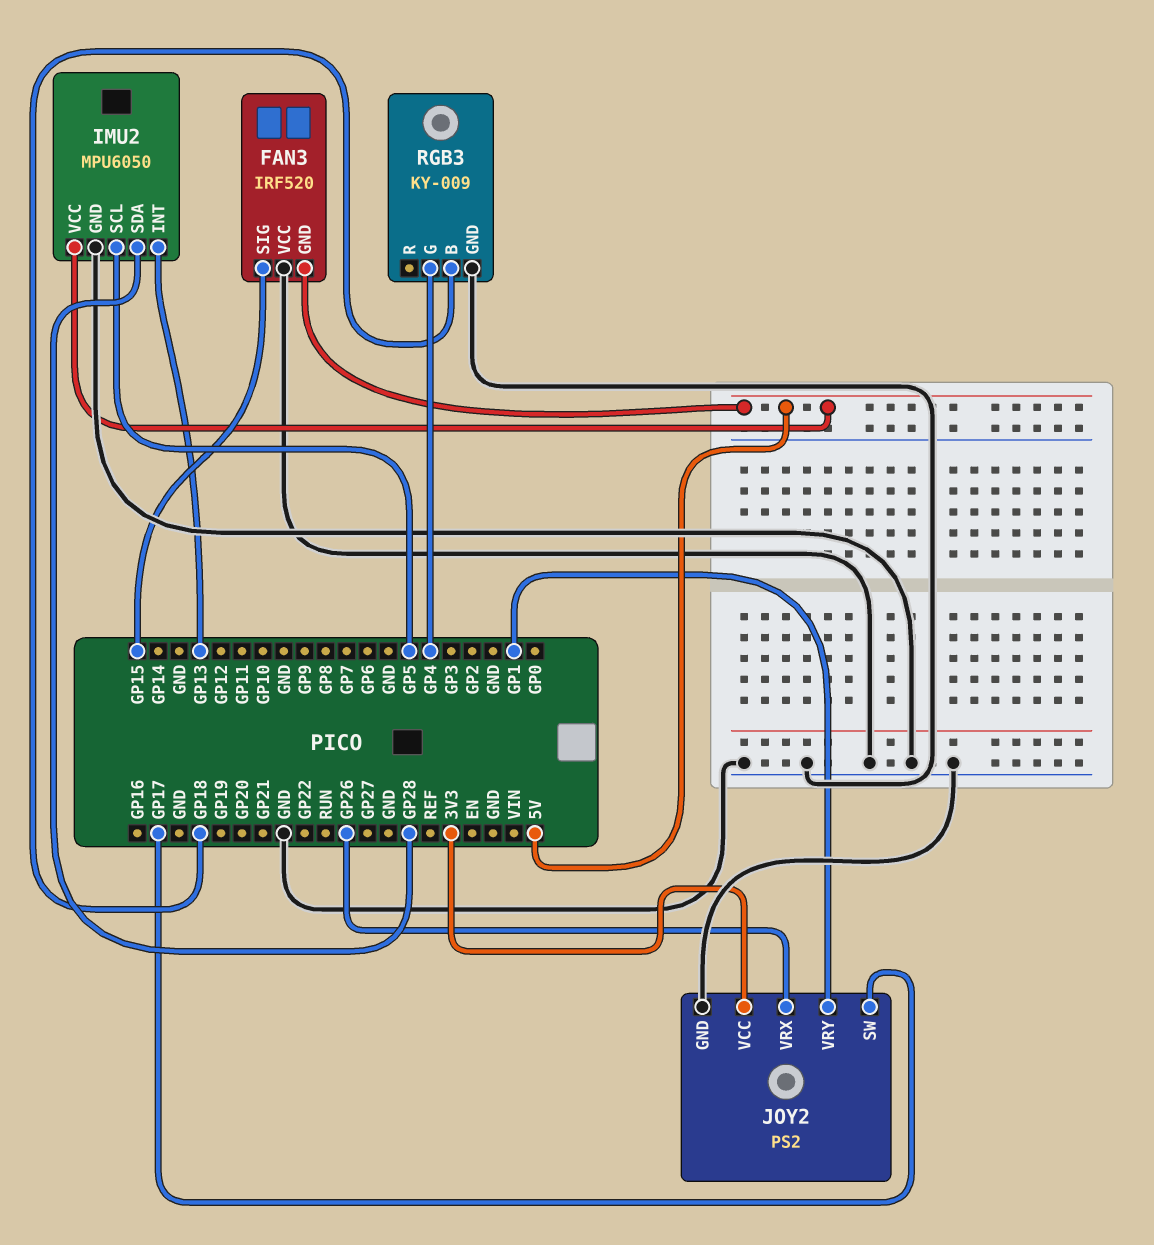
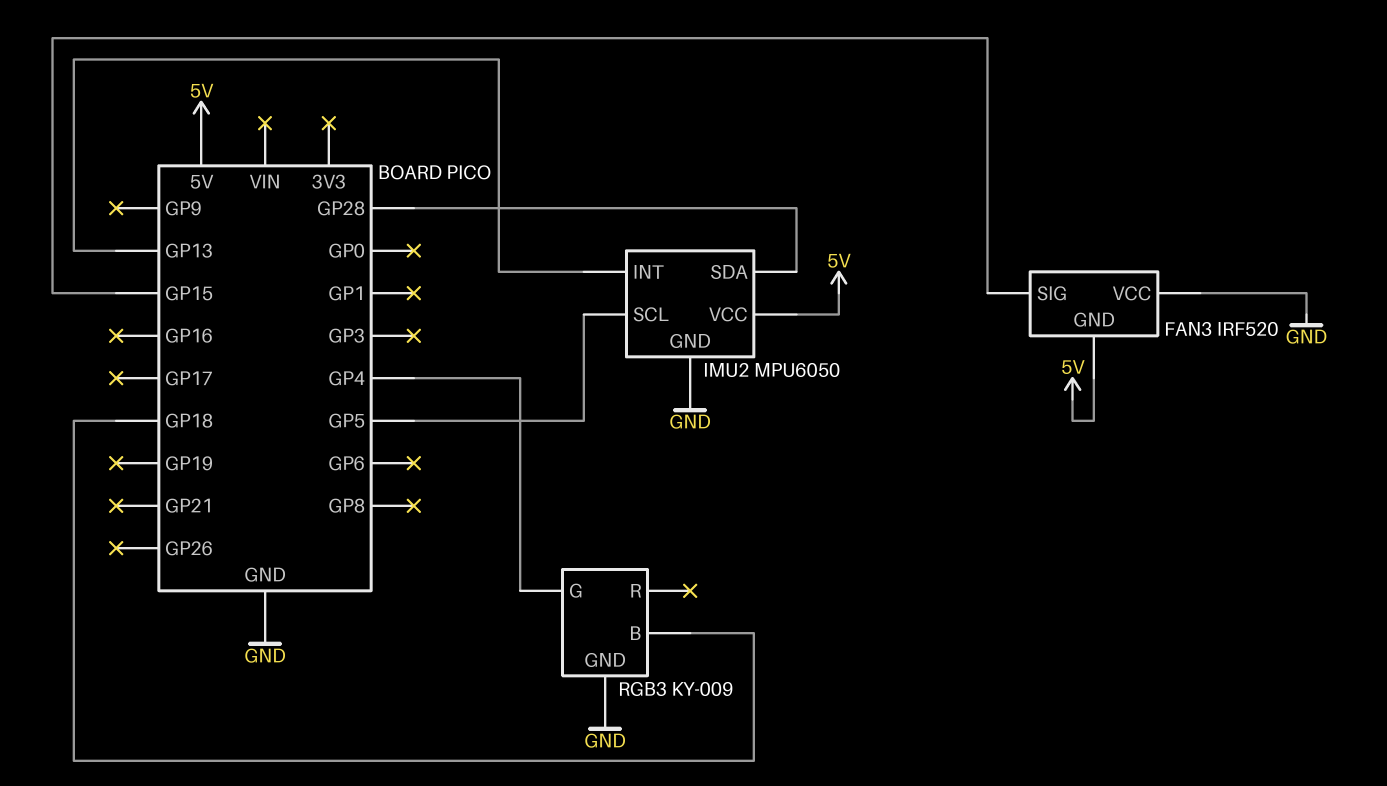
JOY2: PS2 -> none
JOY2 pin GND: GND -> none
JOY2 pin SW: GP17 -> none
JOY2 pin VCC: 3V3 -> none
JOY2 pin VRX: GP26 -> none
JOY2 pin VRY: GP1 -> none

